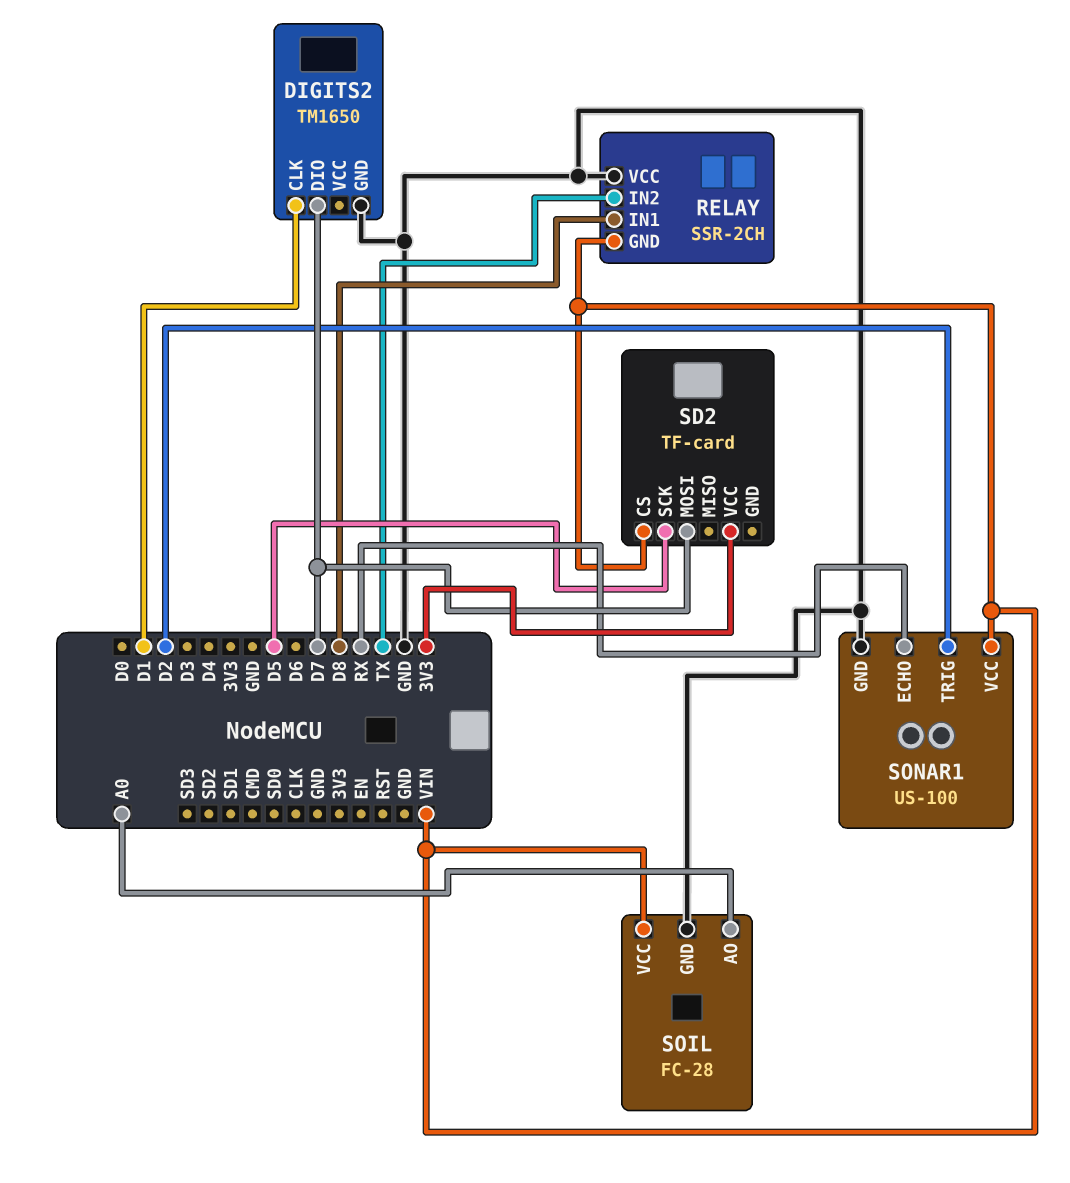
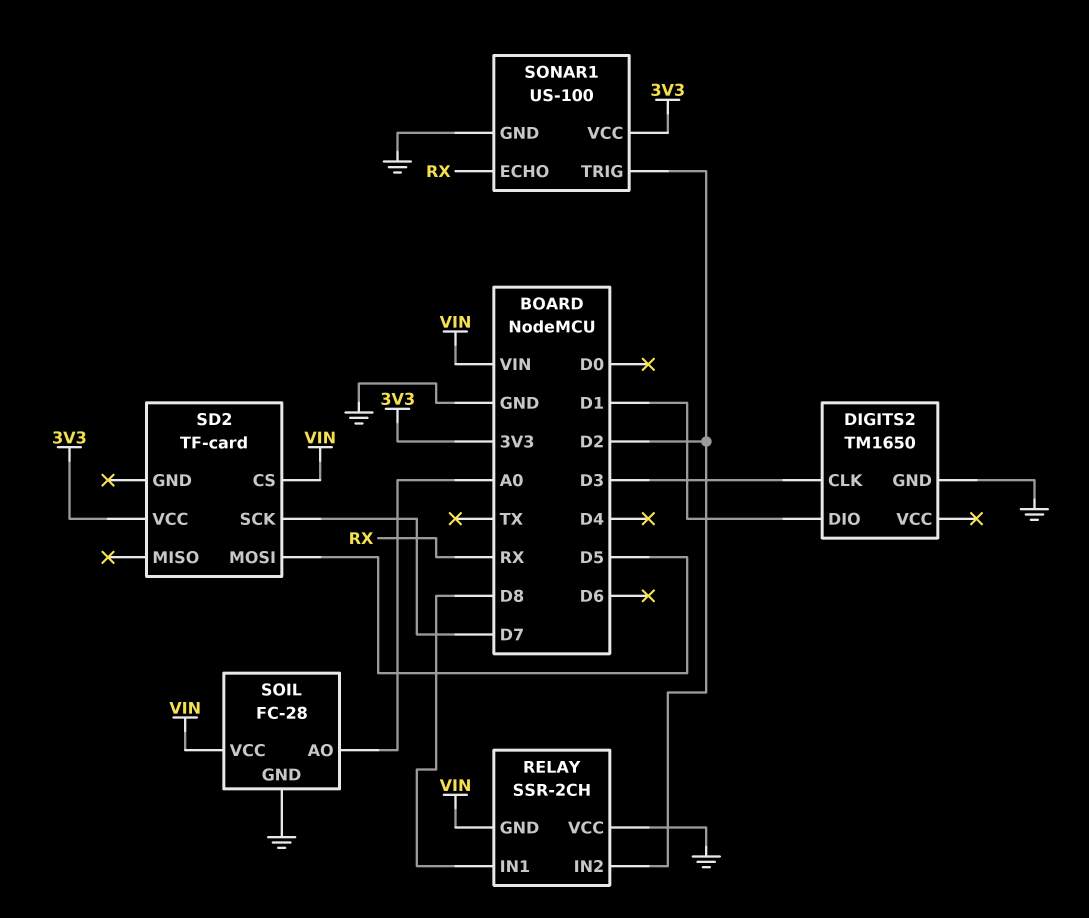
DIGITS2 pin CLK: D1 -> D3
DIGITS2 pin DIO: D7 -> D1
RELAY pin IN2: TX -> D2
SD2 pin MOSI: D7 -> D5
SD2 pin SCK: D5 -> D7
SONAR1 pin VCC: VIN -> 3V3

